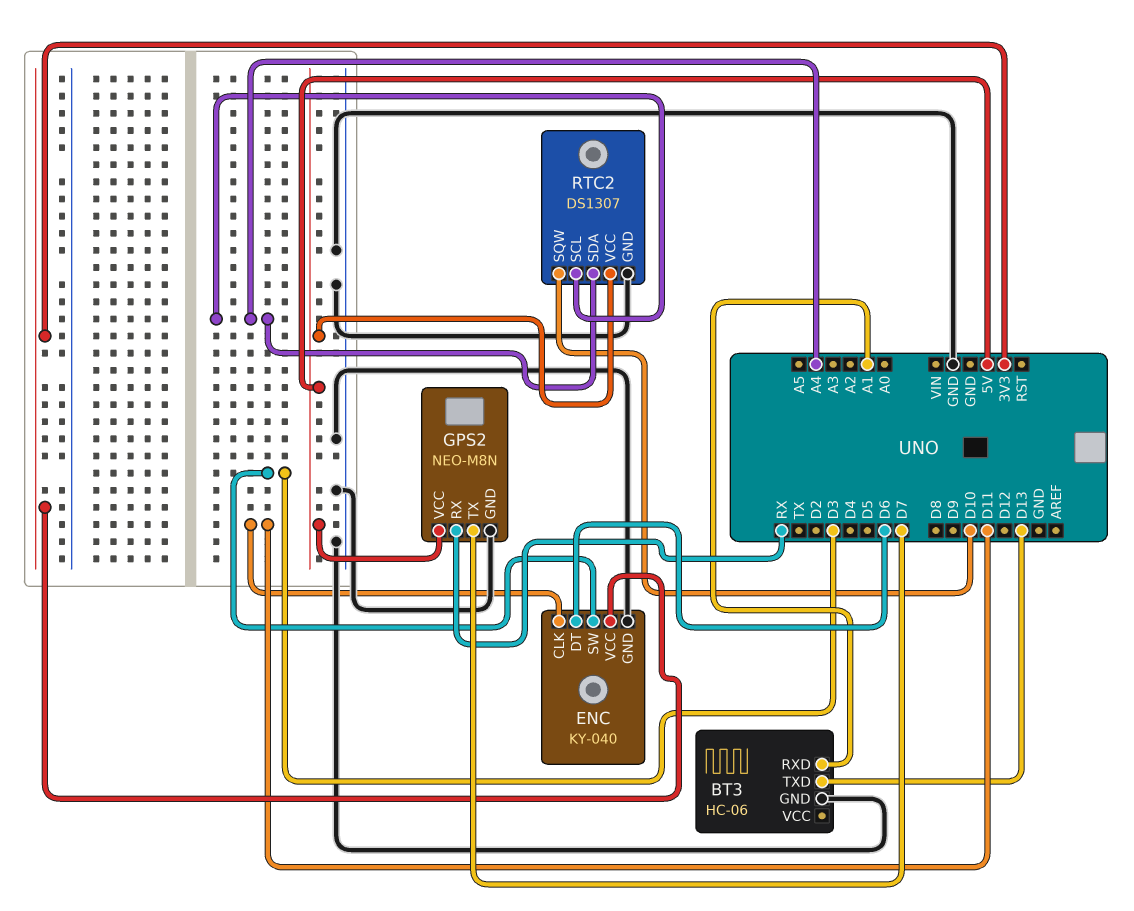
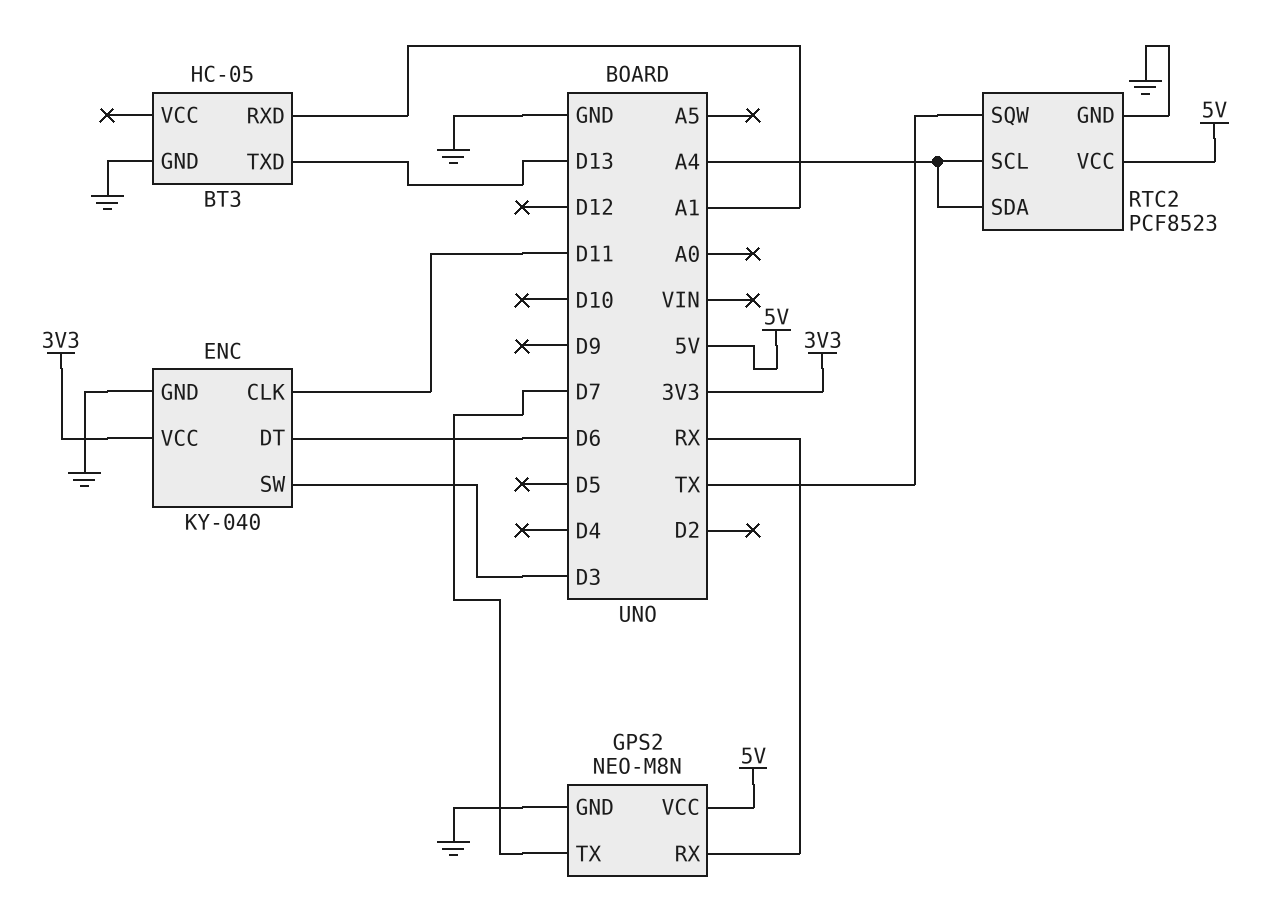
BT3: HC-06 -> HC-05
RTC2: DS1307 -> PCF8523
RTC2 pin SQW: D10 -> TX

